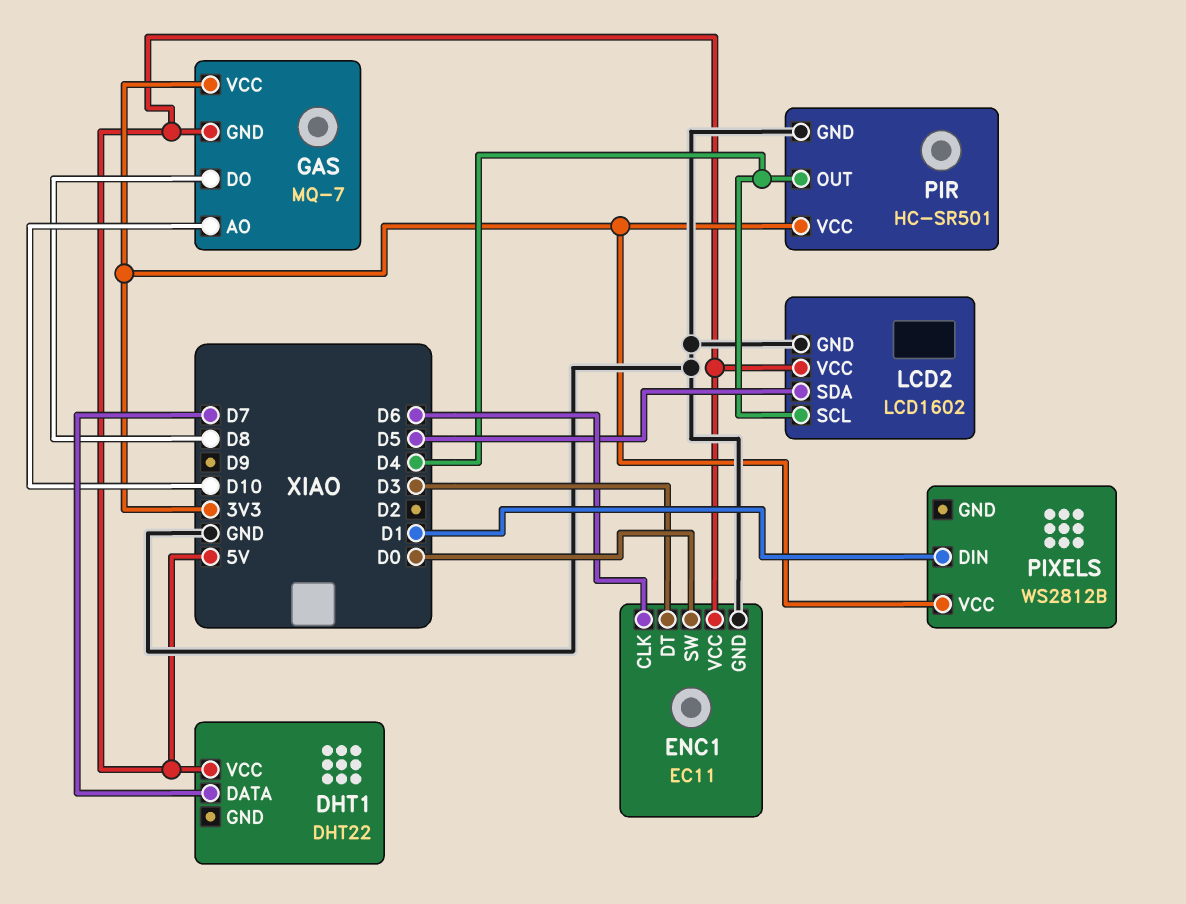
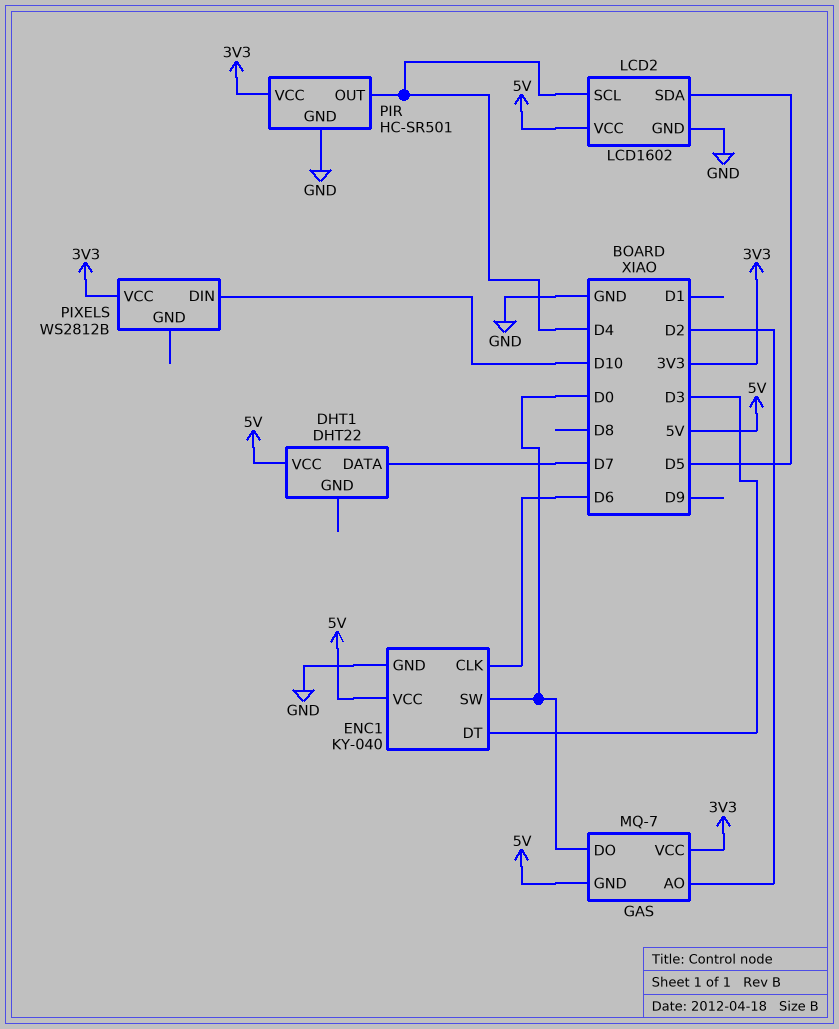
ENC1: EC11 -> KY-040
GAS pin AO: D10 -> D2
GAS pin DO: D8 -> D0
PIXELS pin DIN: D1 -> D10

